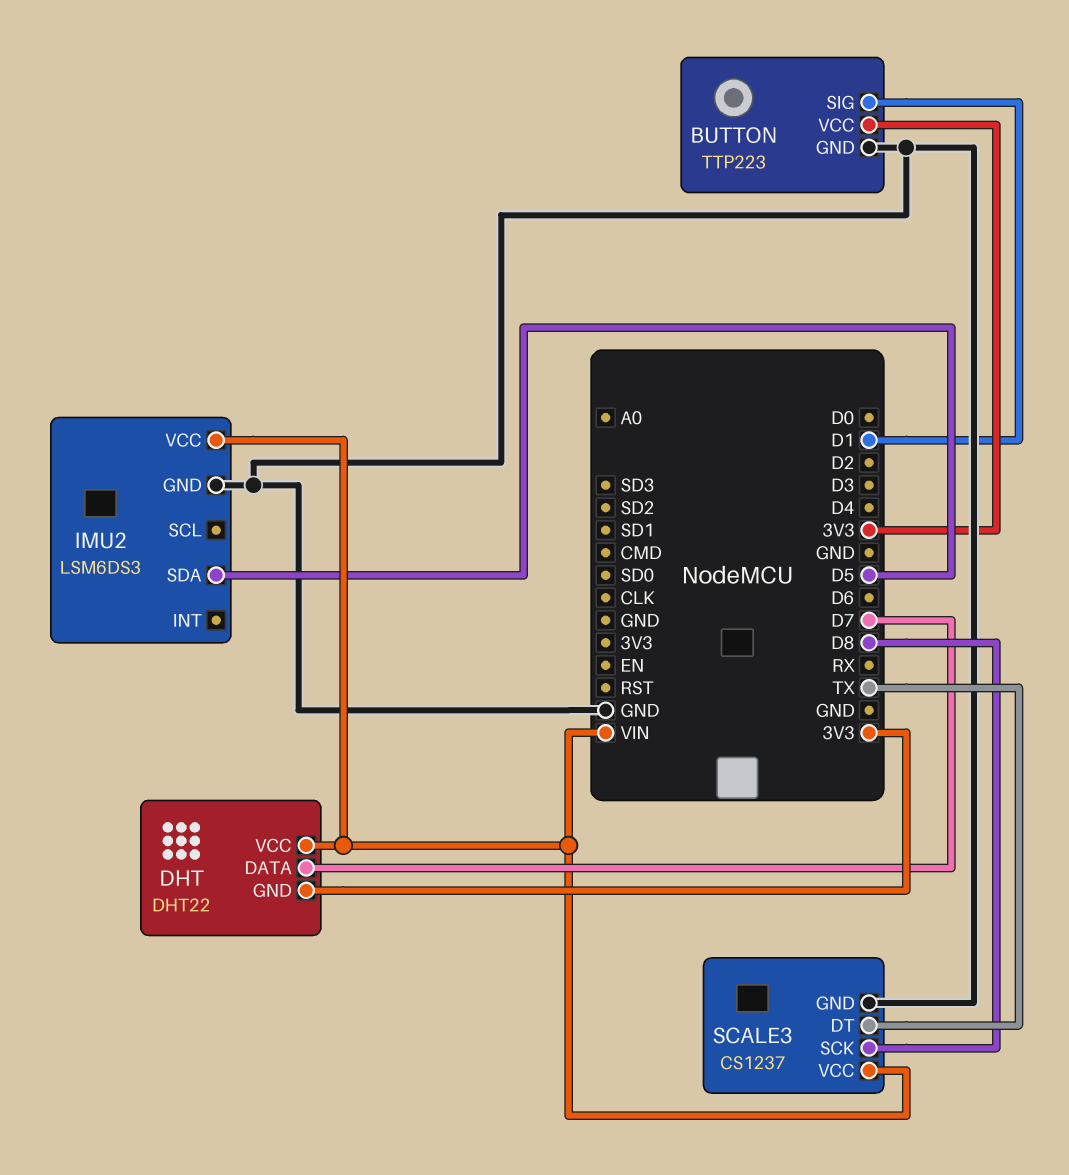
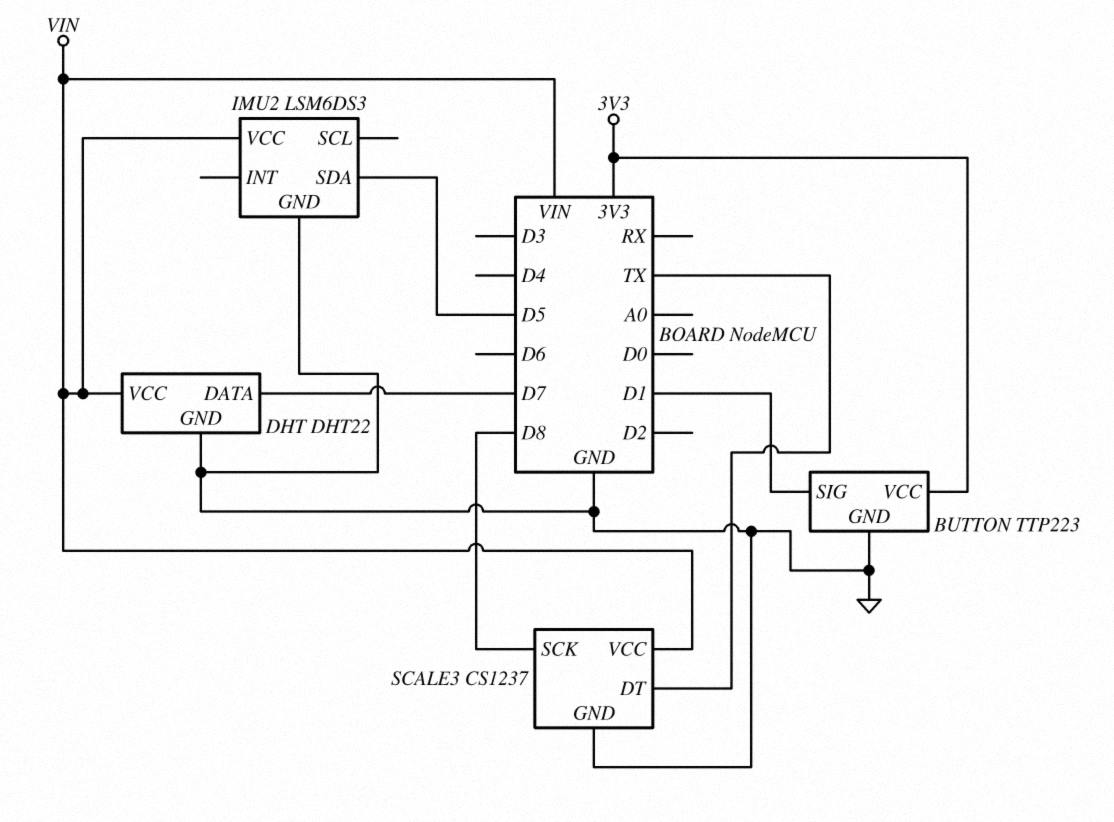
DHT pin GND: 3V3 -> GND

